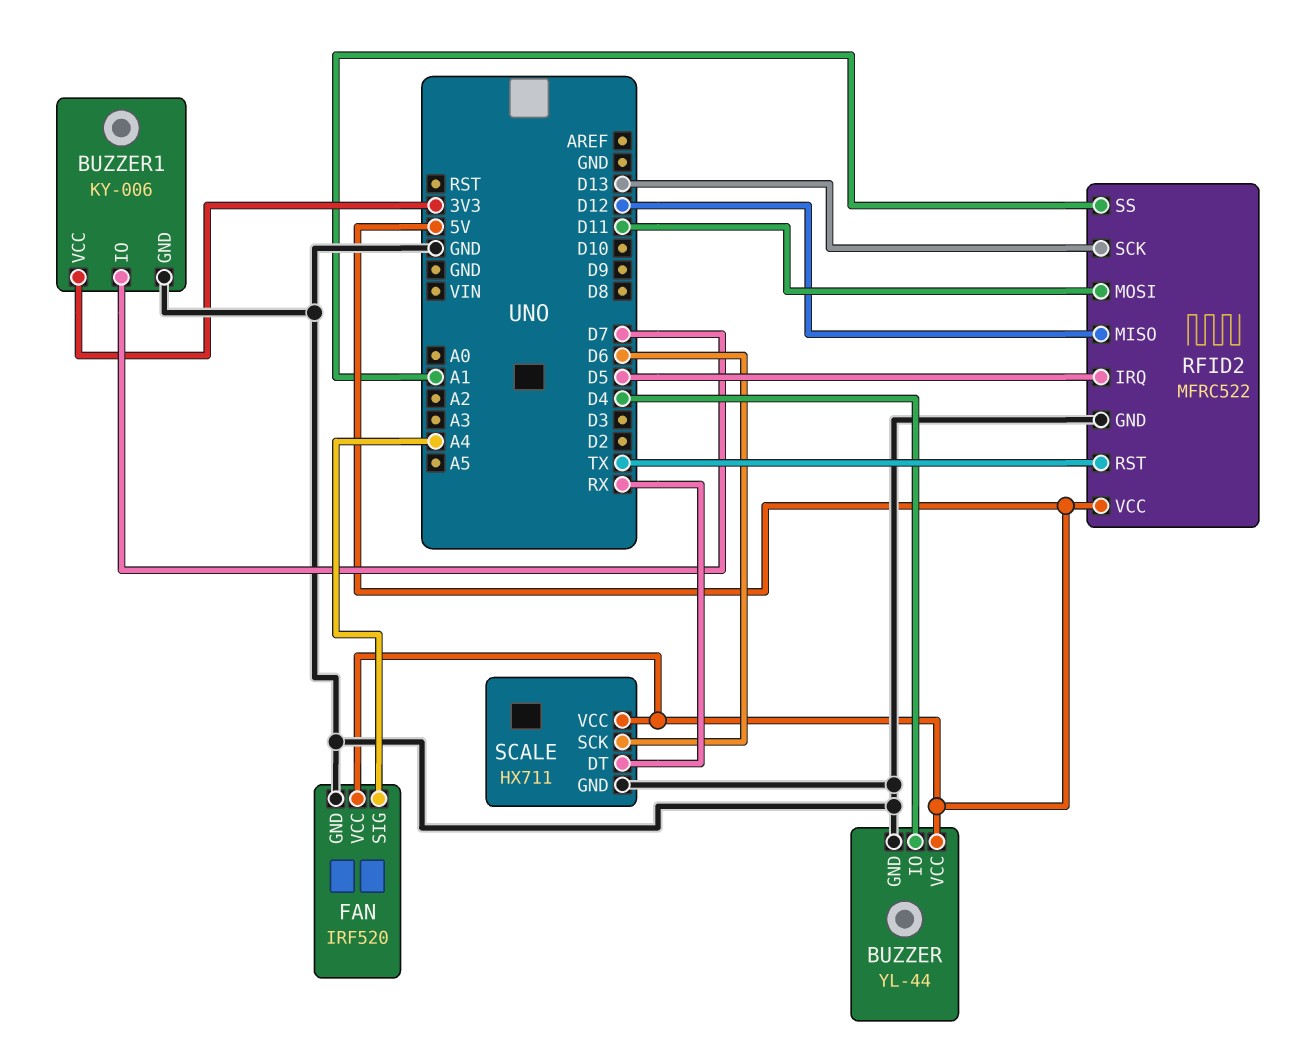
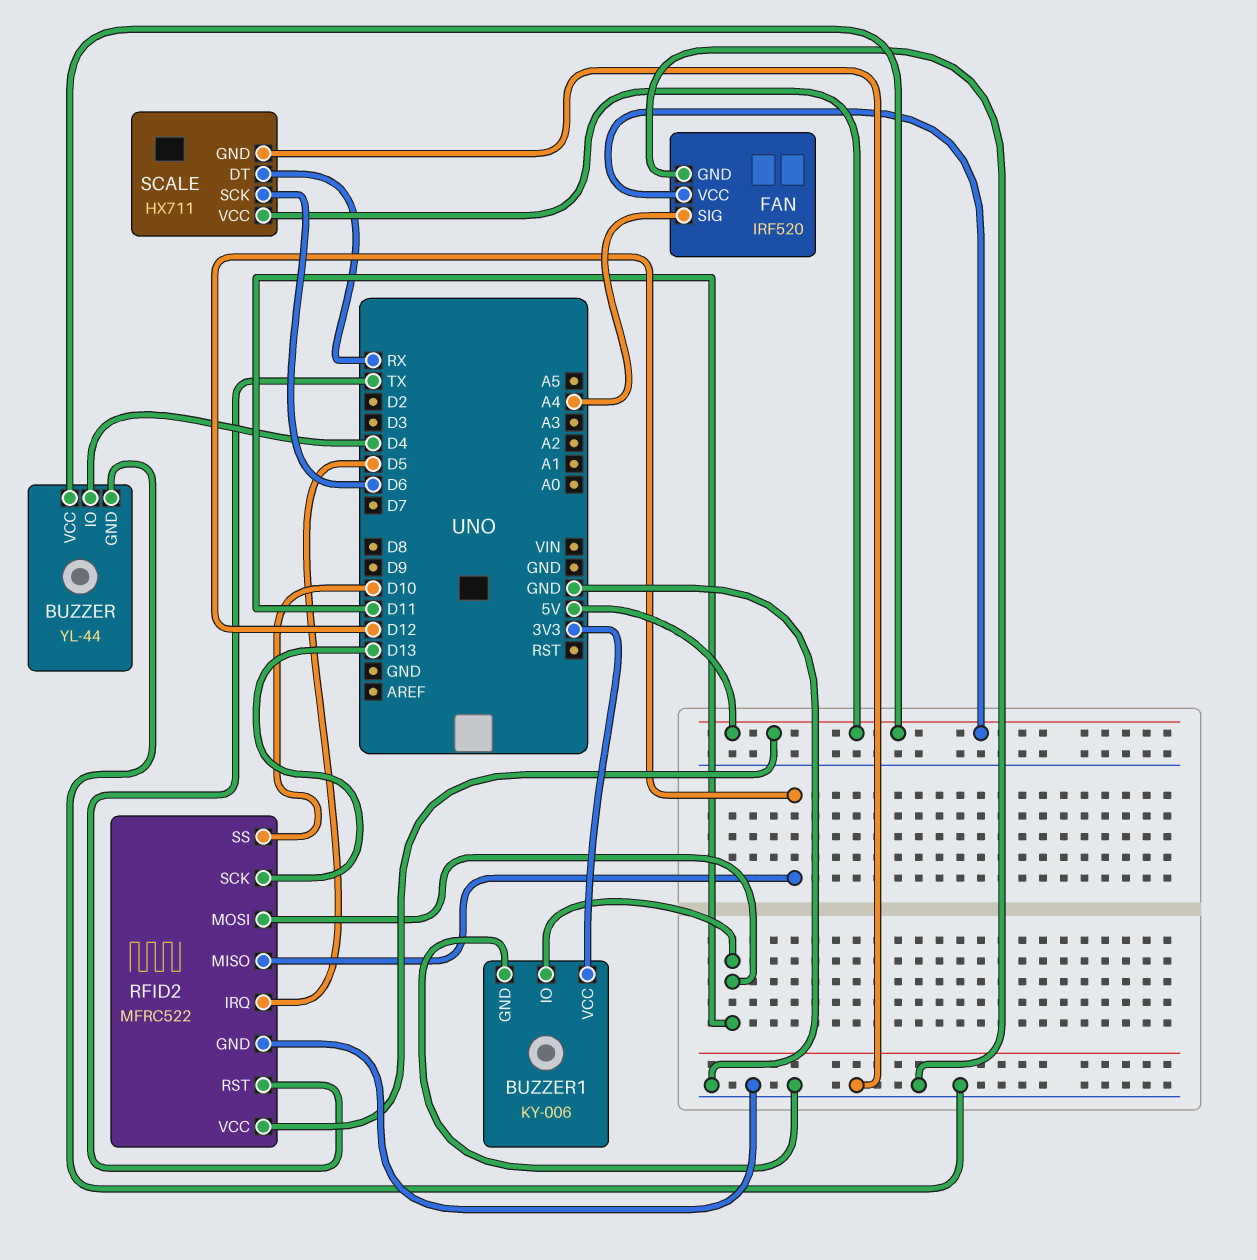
BUZZER1 pin IO: D7 -> D11
RFID2 pin SS: A1 -> D10

